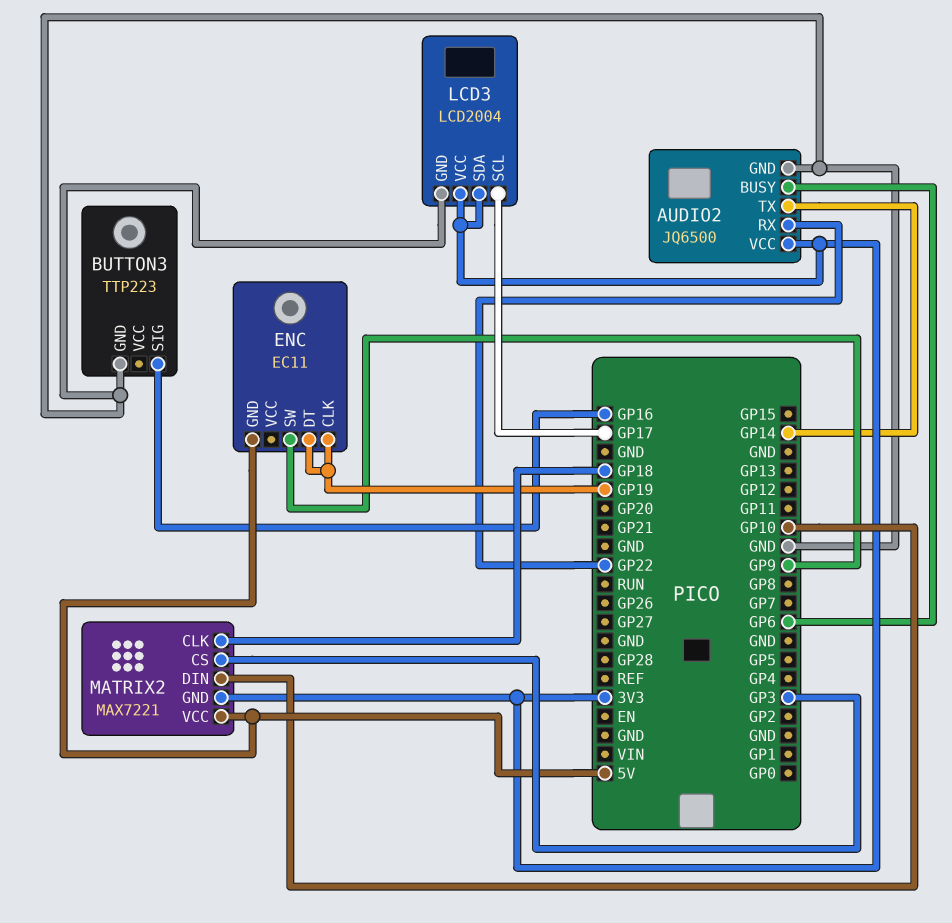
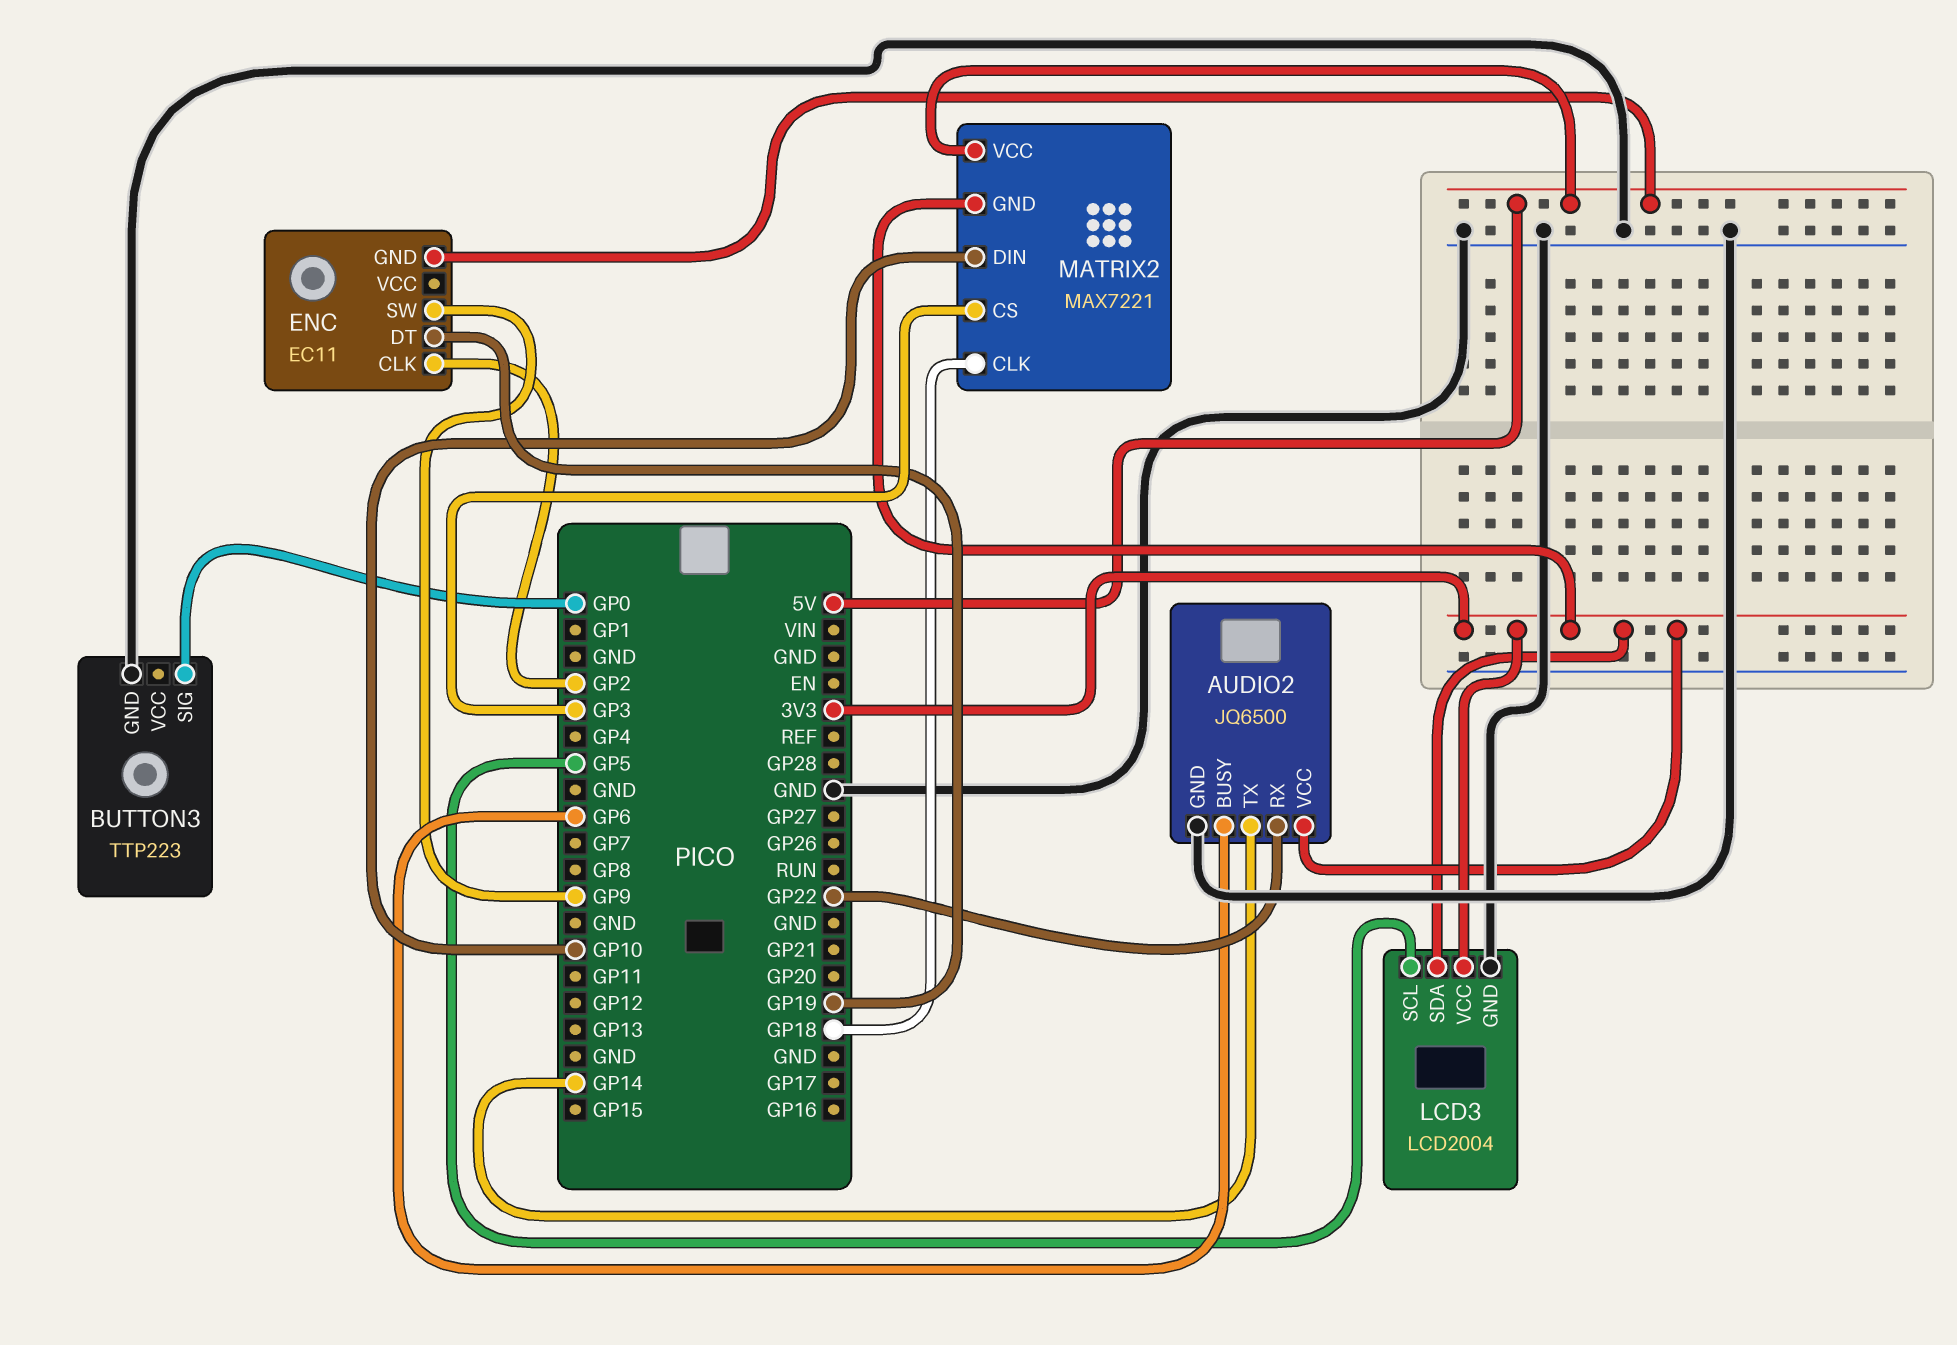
BUTTON3 pin SIG: GP16 -> GP0
ENC pin CLK: GP19 -> GP2
LCD3 pin SCL: GP17 -> GP5

